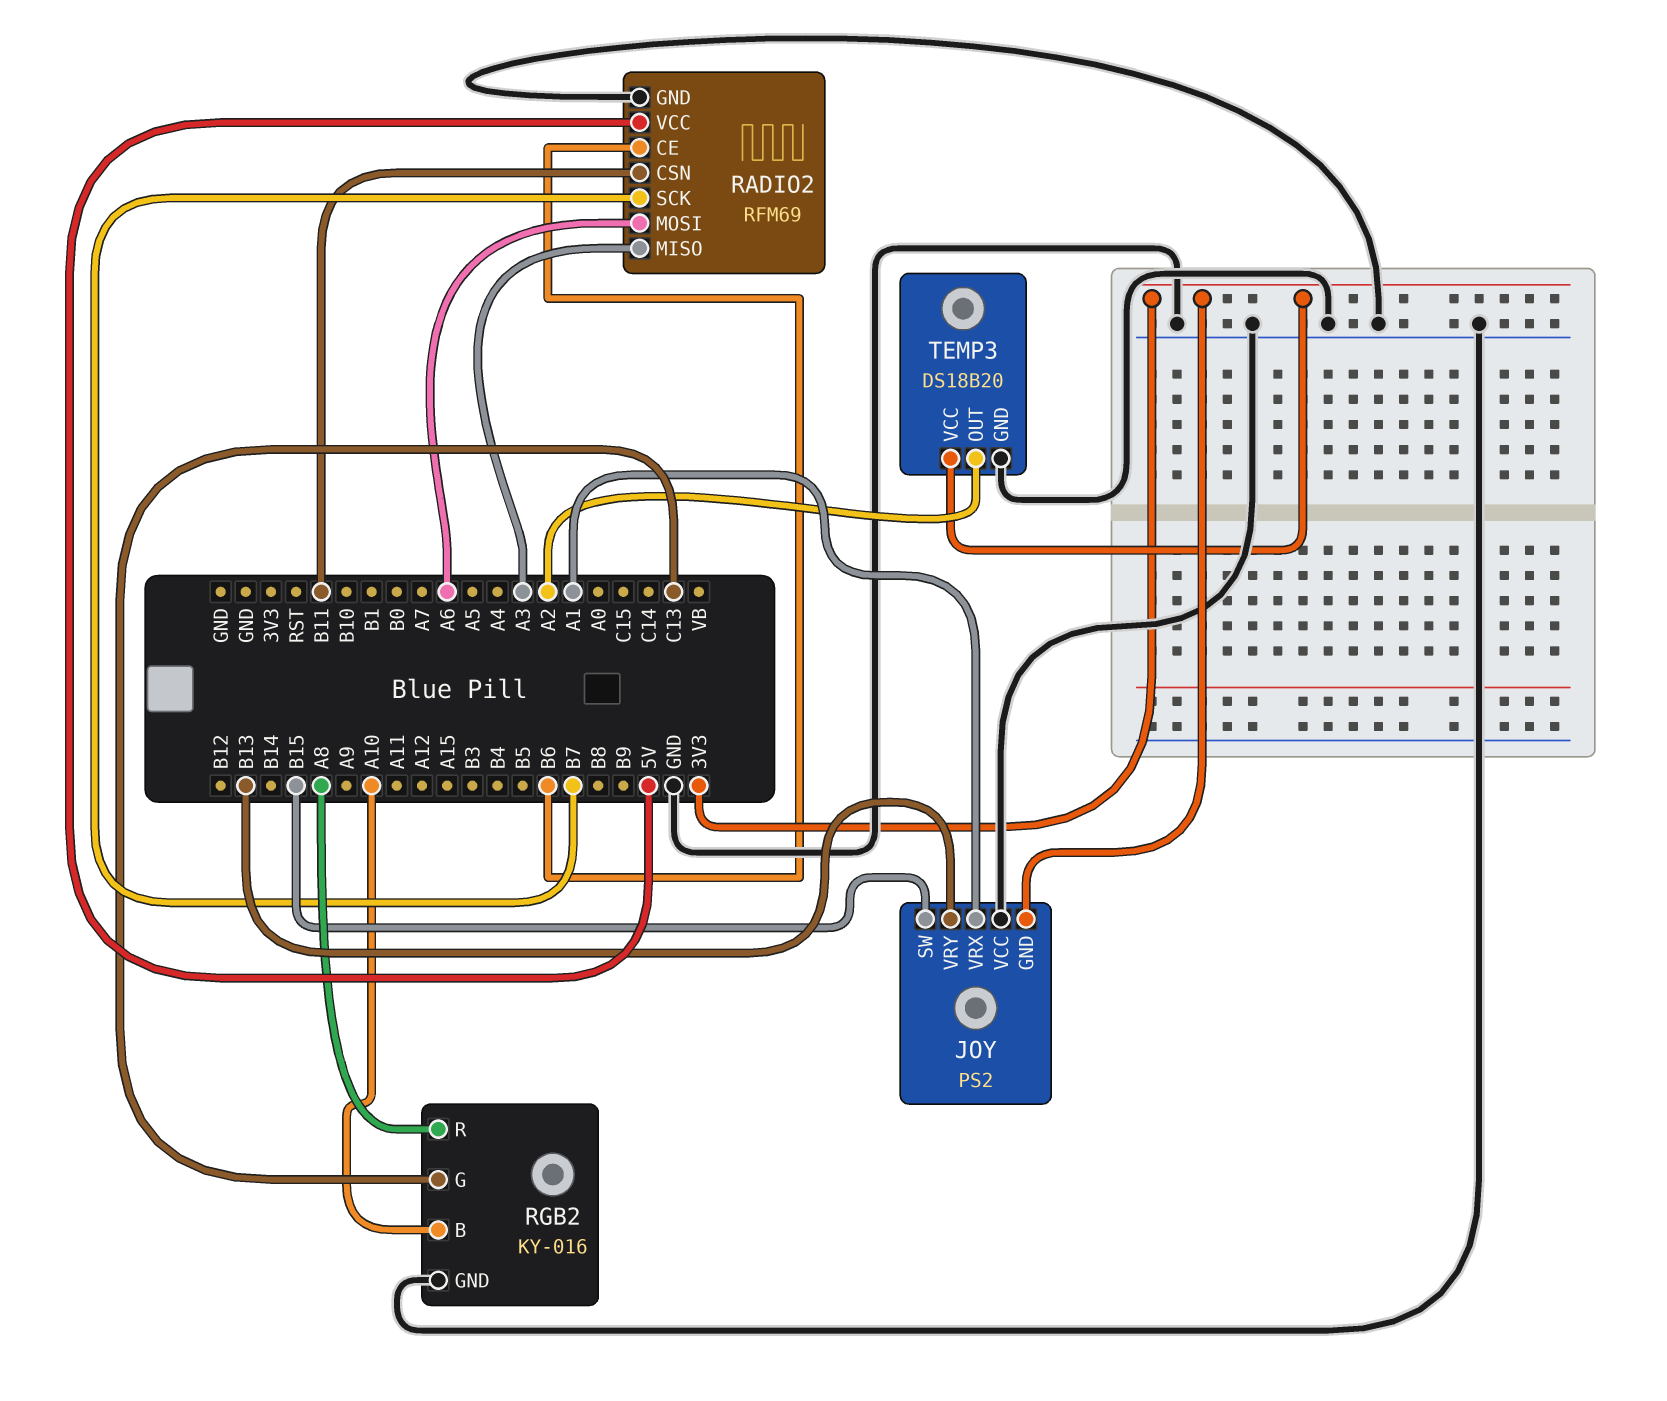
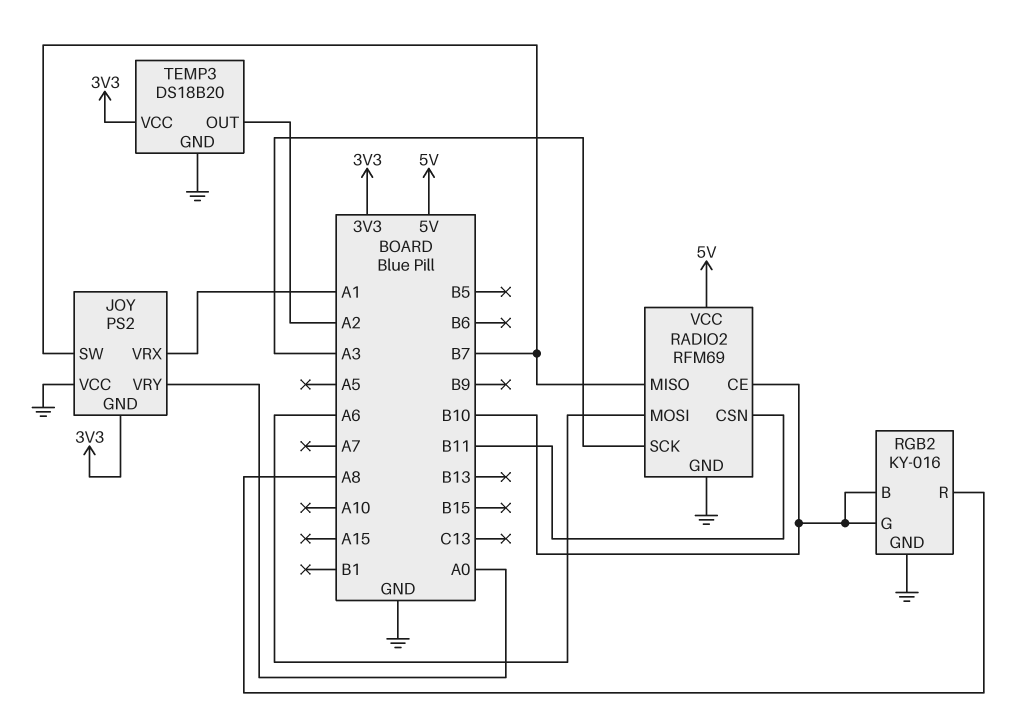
JOY pin SW: B15 -> B7
JOY pin VRY: B13 -> A0
RADIO2 pin CE: B6 -> B10
RADIO2 pin MISO: A3 -> B7
RADIO2 pin SCK: B7 -> A3
RGB2 pin B: A10 -> B10
RGB2 pin G: C13 -> B10

